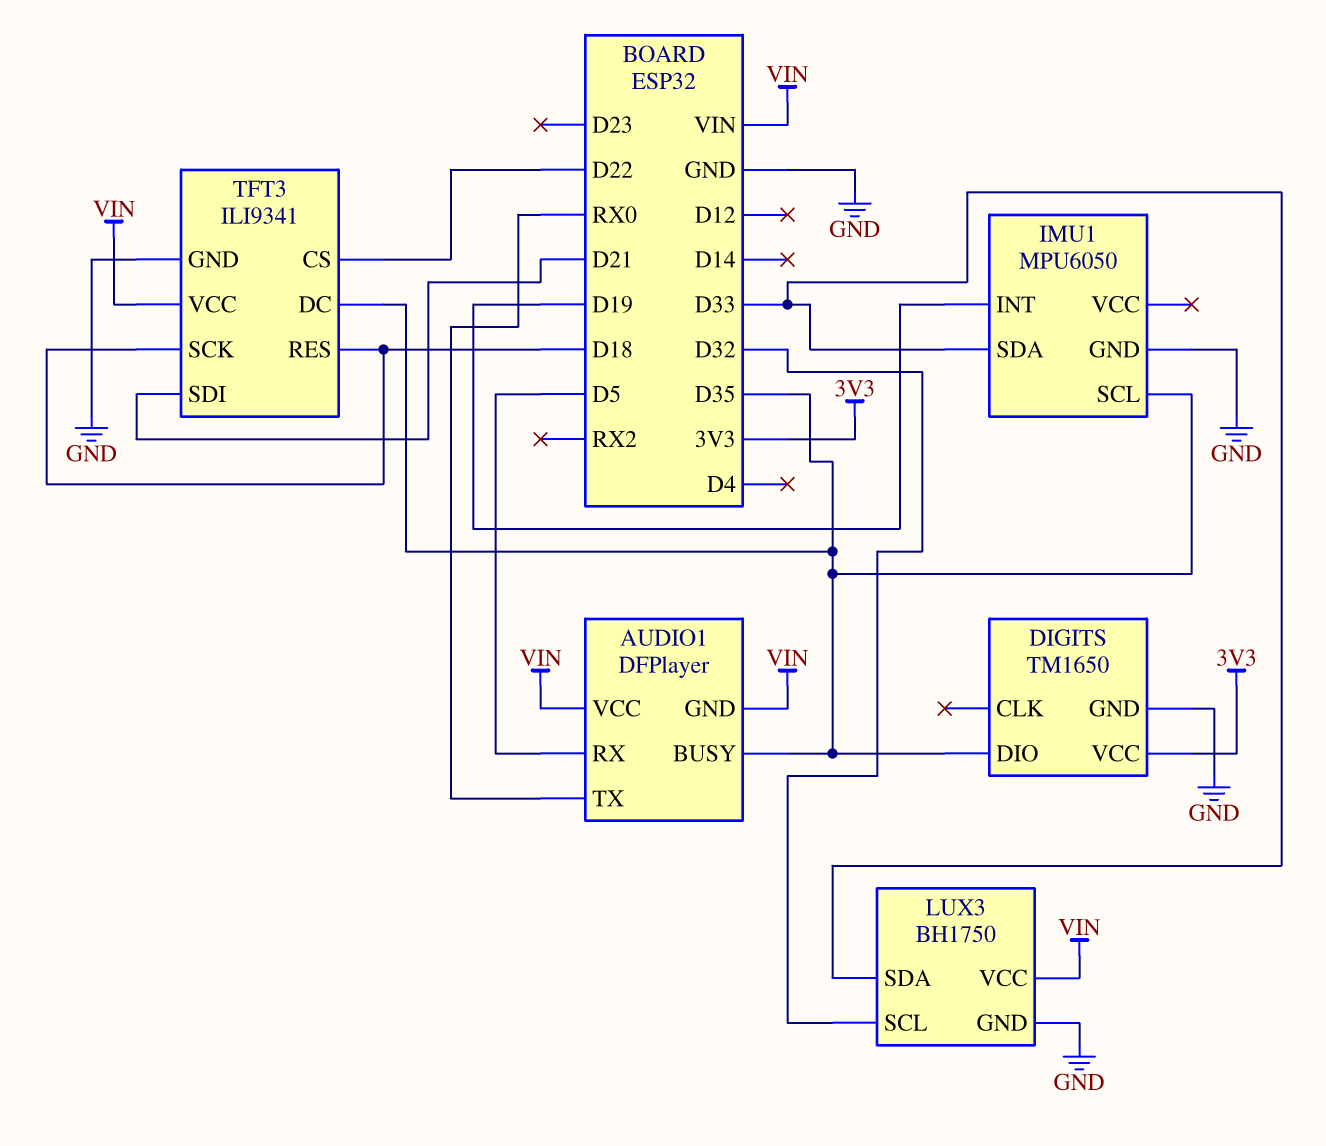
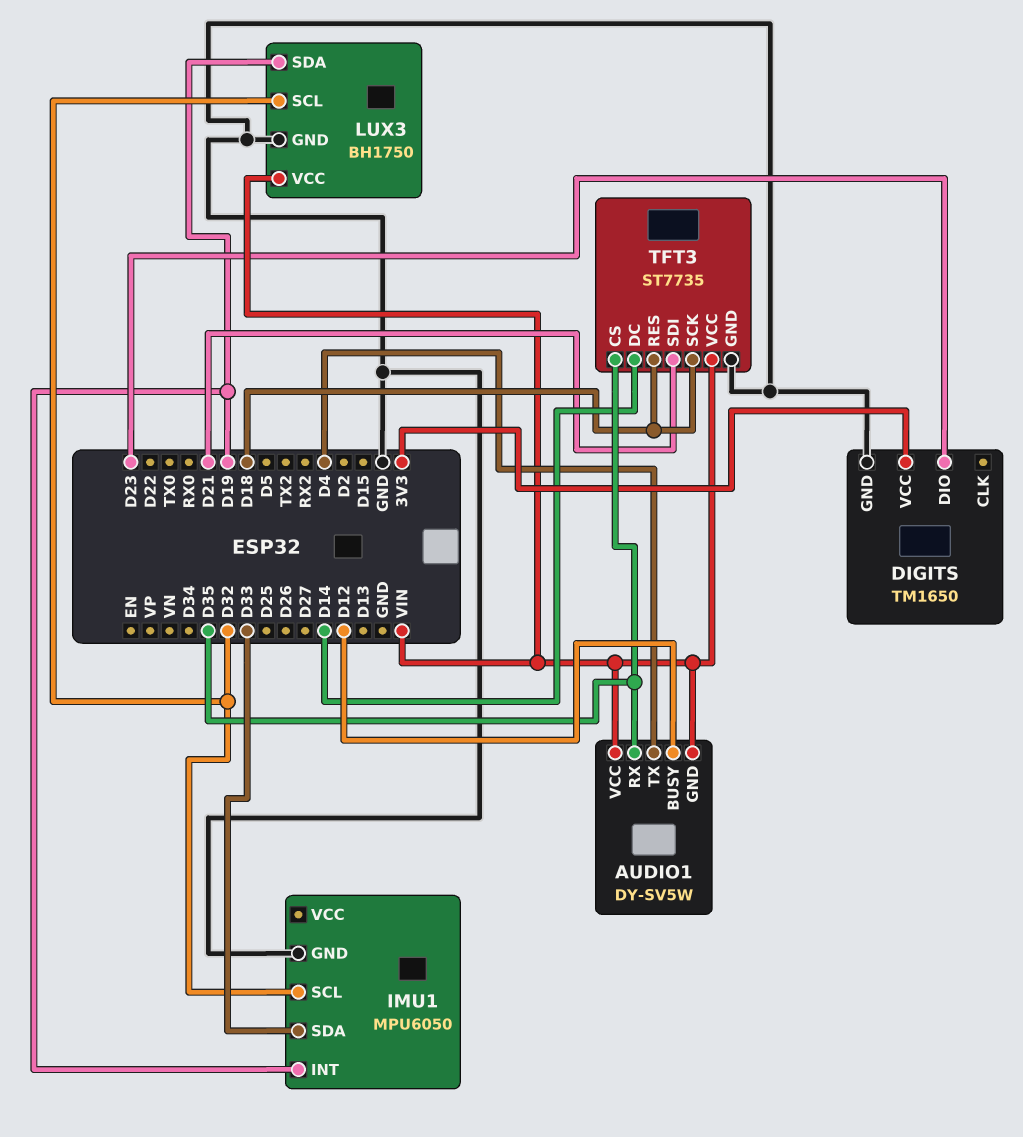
AUDIO1: DFPlayer -> DY-SV5W
AUDIO1 pin BUSY: D35 -> D12
AUDIO1 pin RX: D5 -> D35
AUDIO1 pin TX: RX0 -> D4
DIGITS pin DIO: D35 -> D23
IMU1 pin SCL: D35 -> D32
LUX3 pin SDA: D33 -> D19
TFT3: ILI9341 -> ST7735
TFT3 pin CS: D22 -> D35
TFT3 pin DC: D35 -> D14

